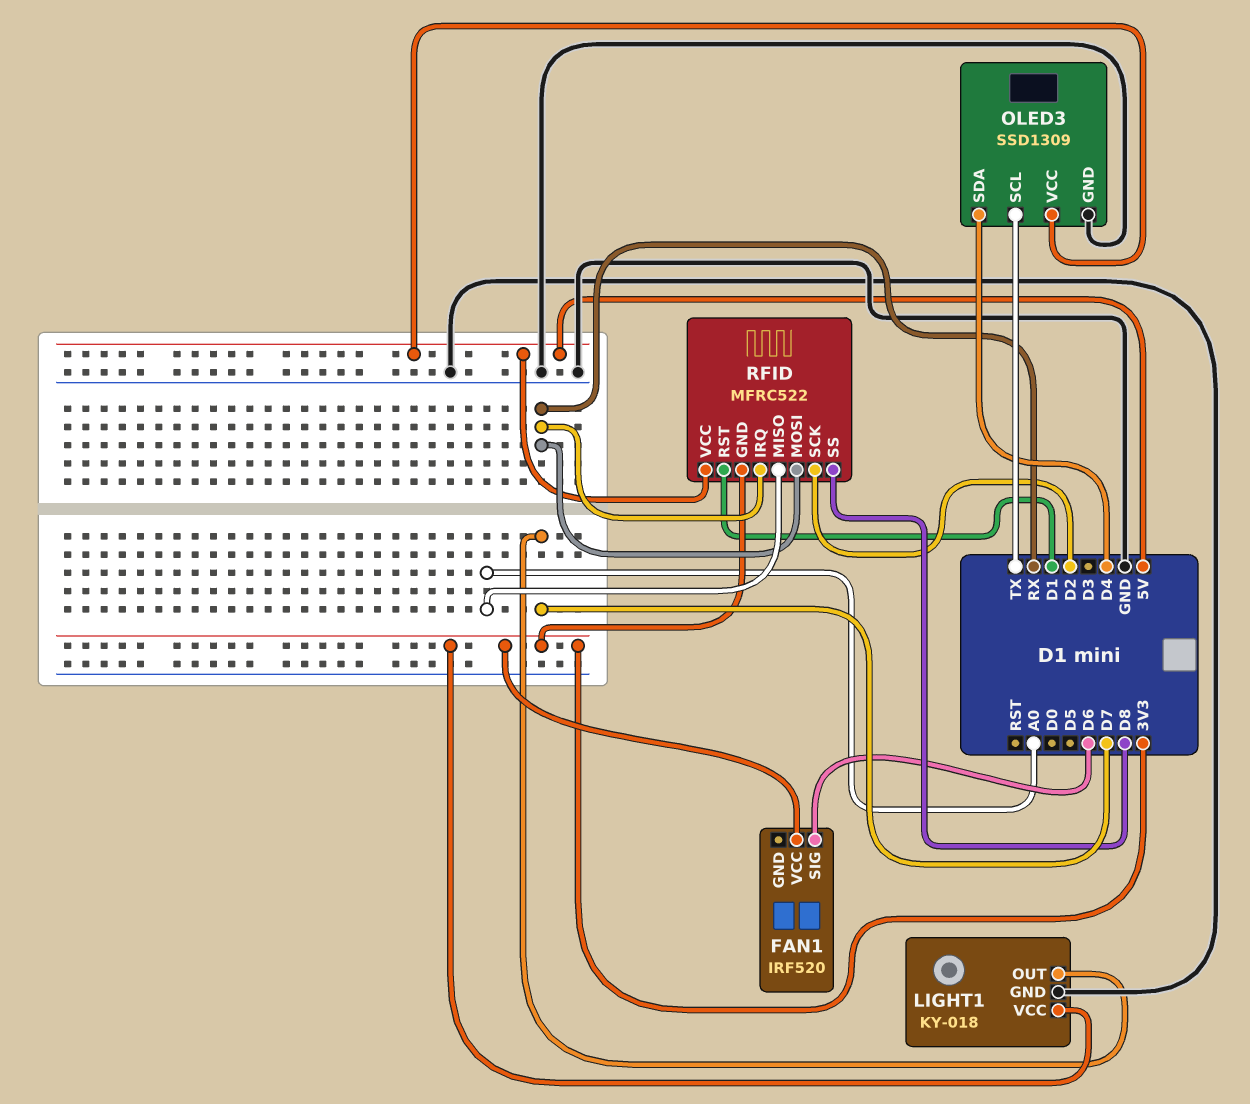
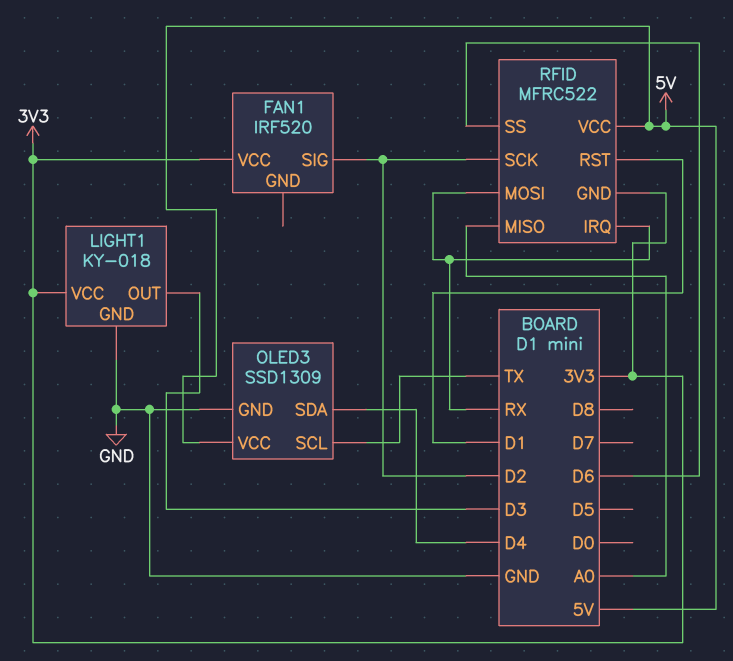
FAN1 pin SIG: D6 -> D2
LIGHT1 pin OUT: D7 -> D3
RFID pin SS: D8 -> D6

